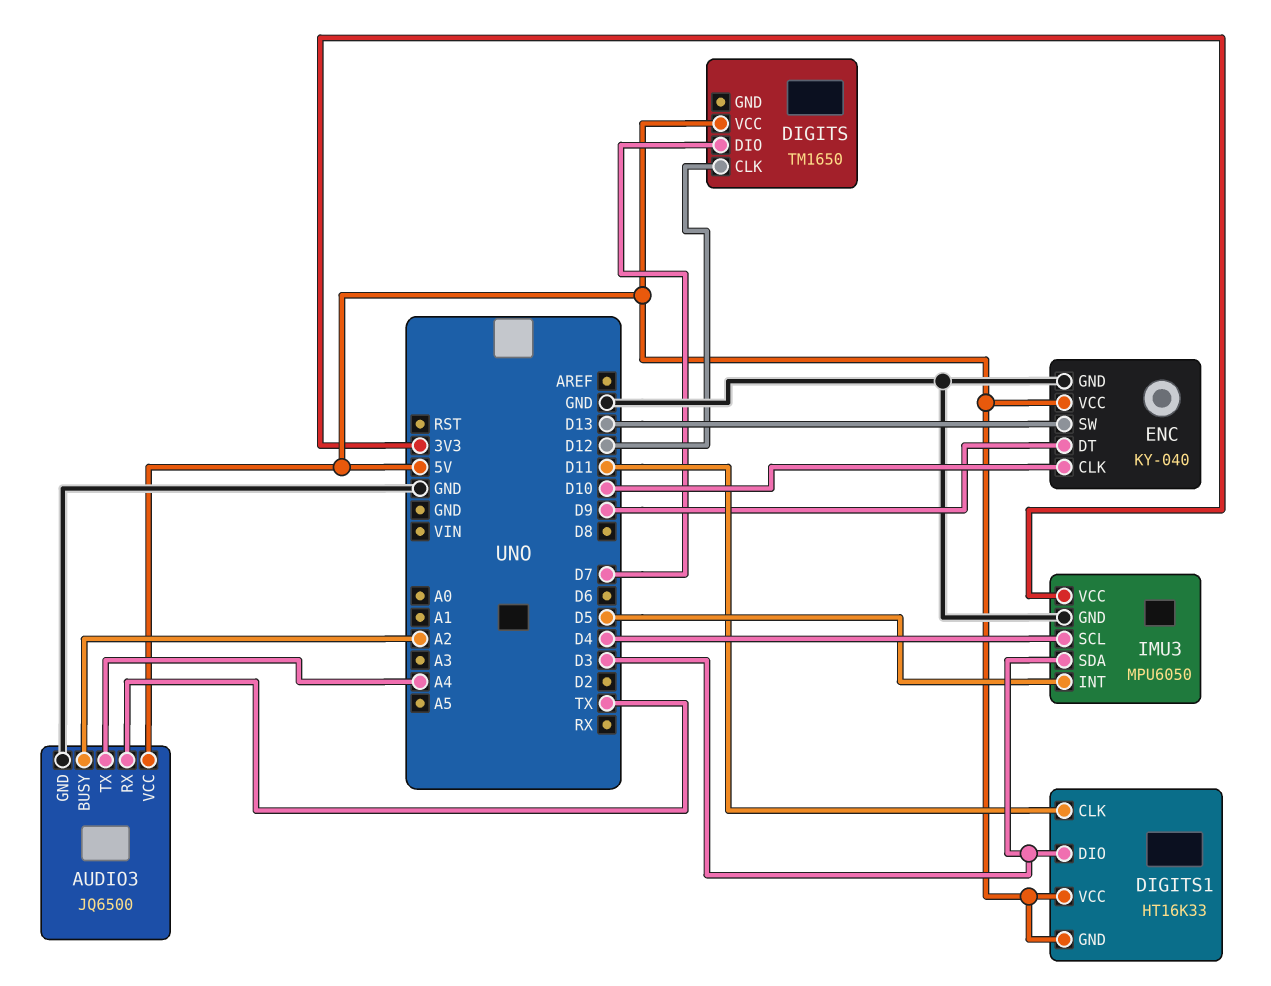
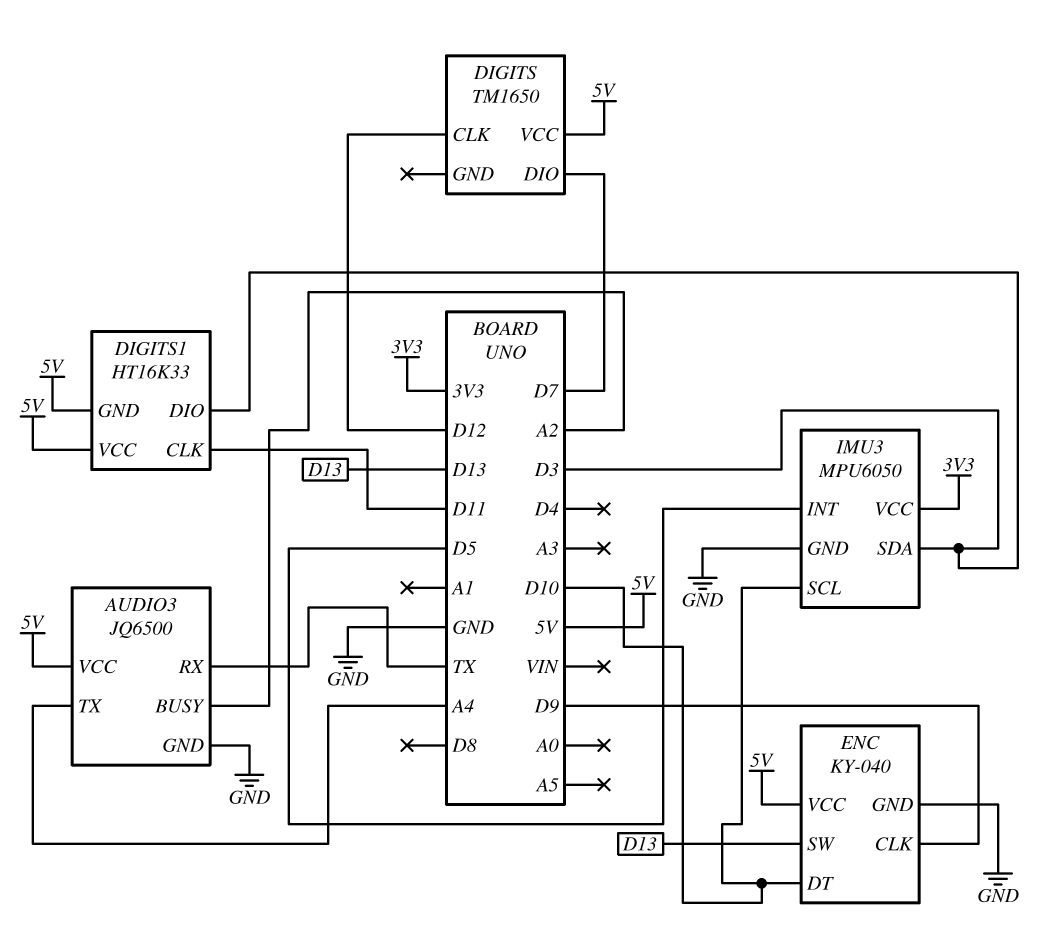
ENC pin CLK: D10 -> D9
ENC pin DT: D9 -> D10
IMU3 pin SCL: D4 -> D10

